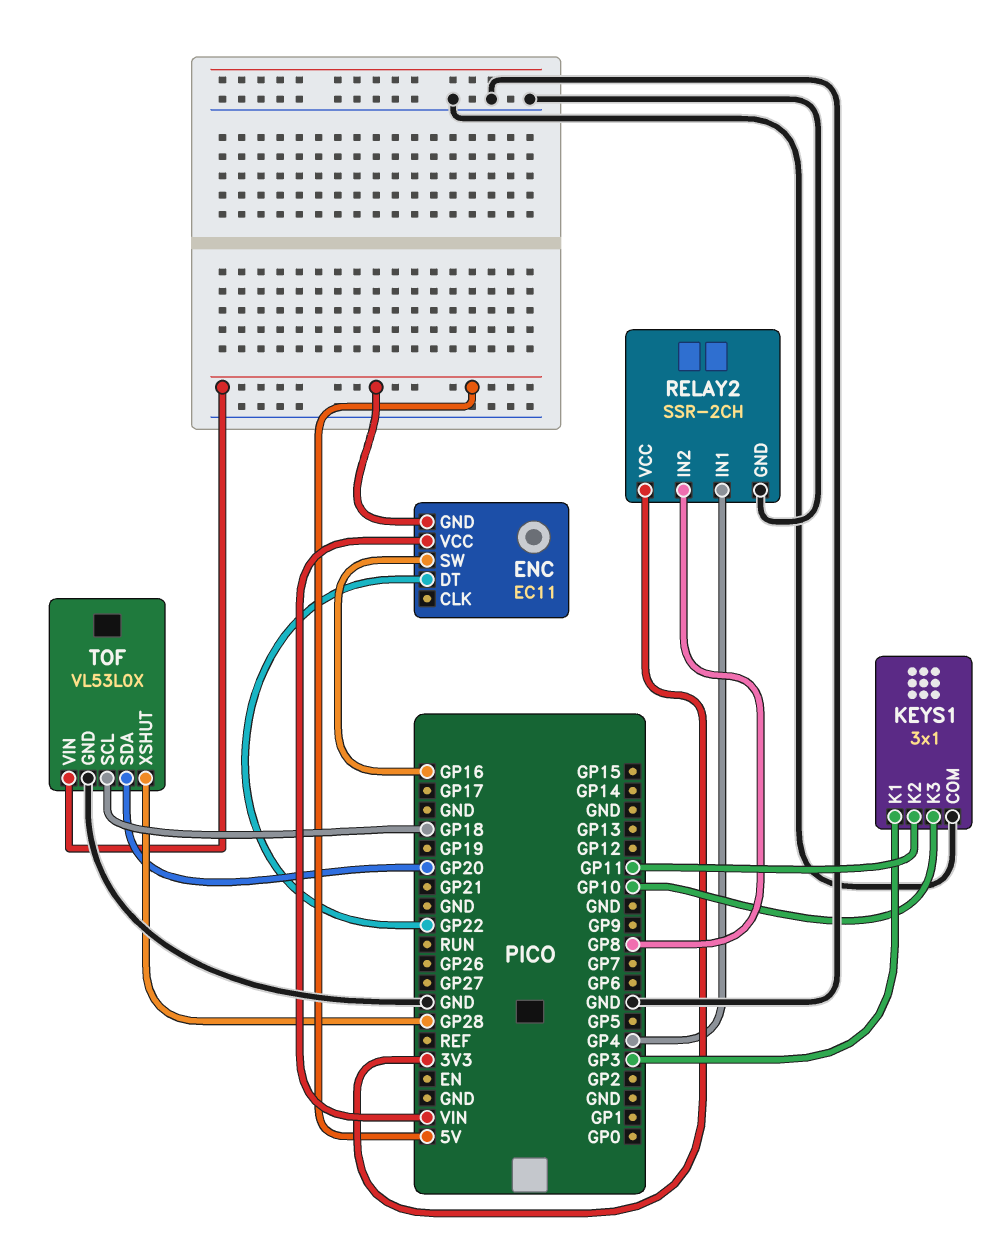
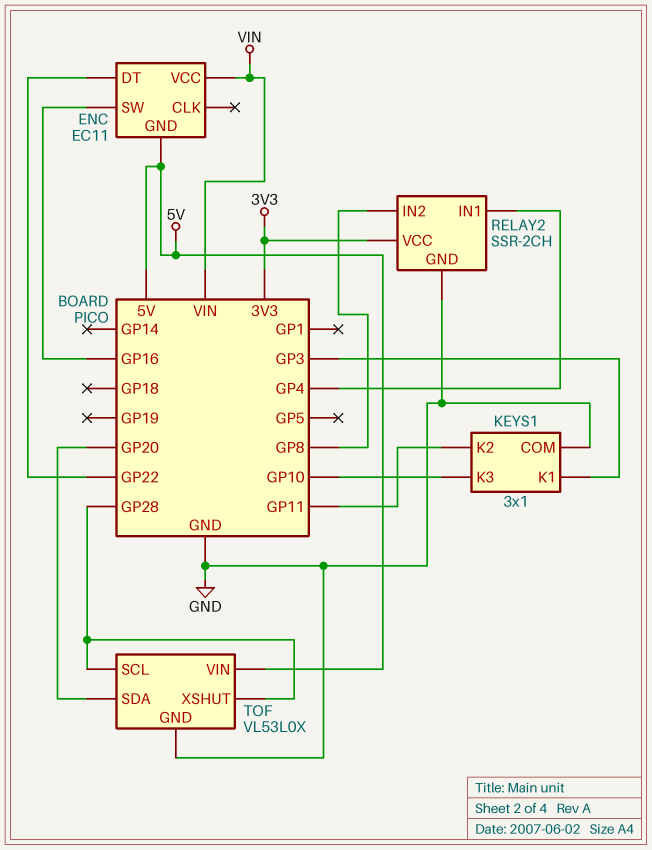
TOF pin SCL: GP18 -> GP28

